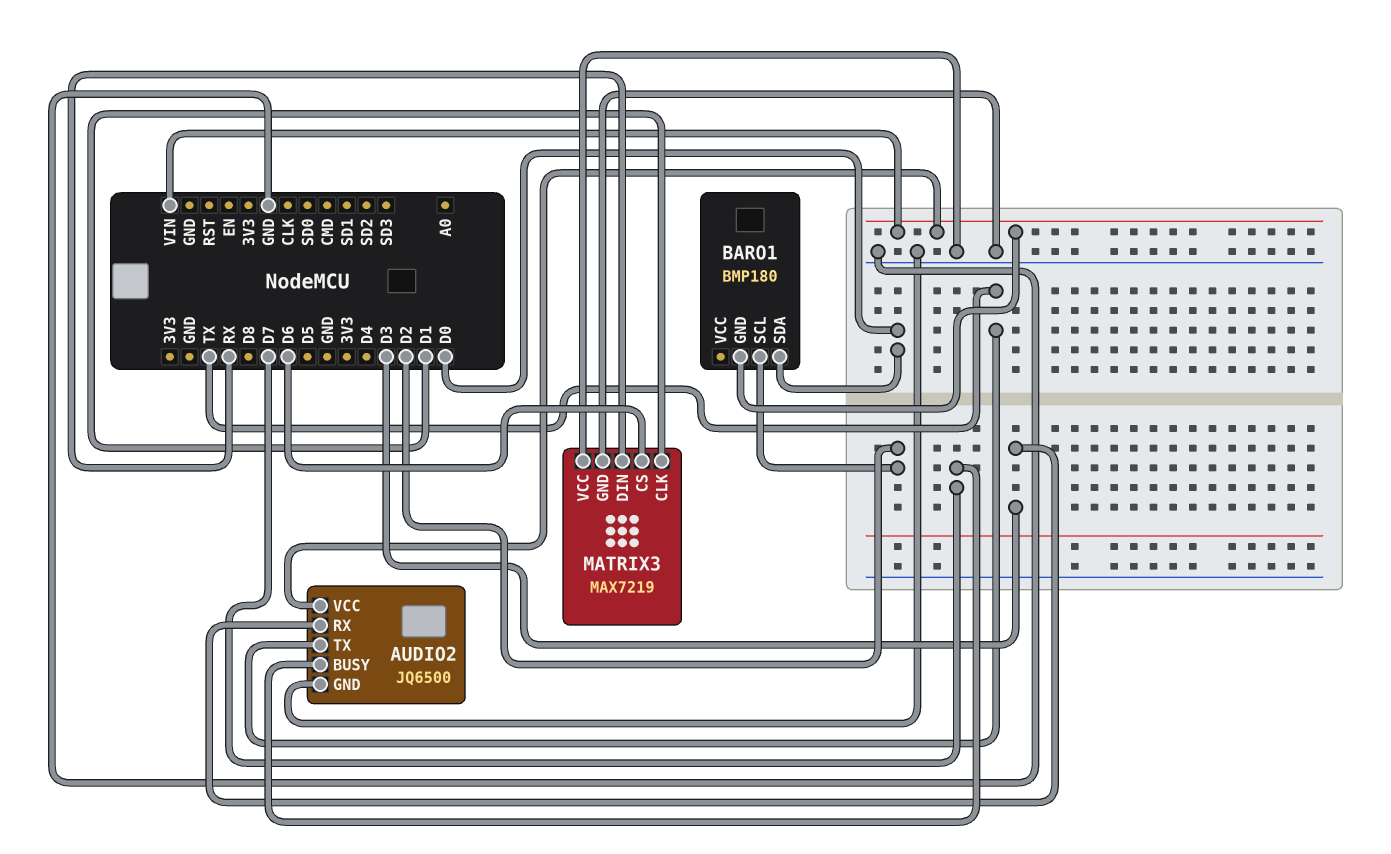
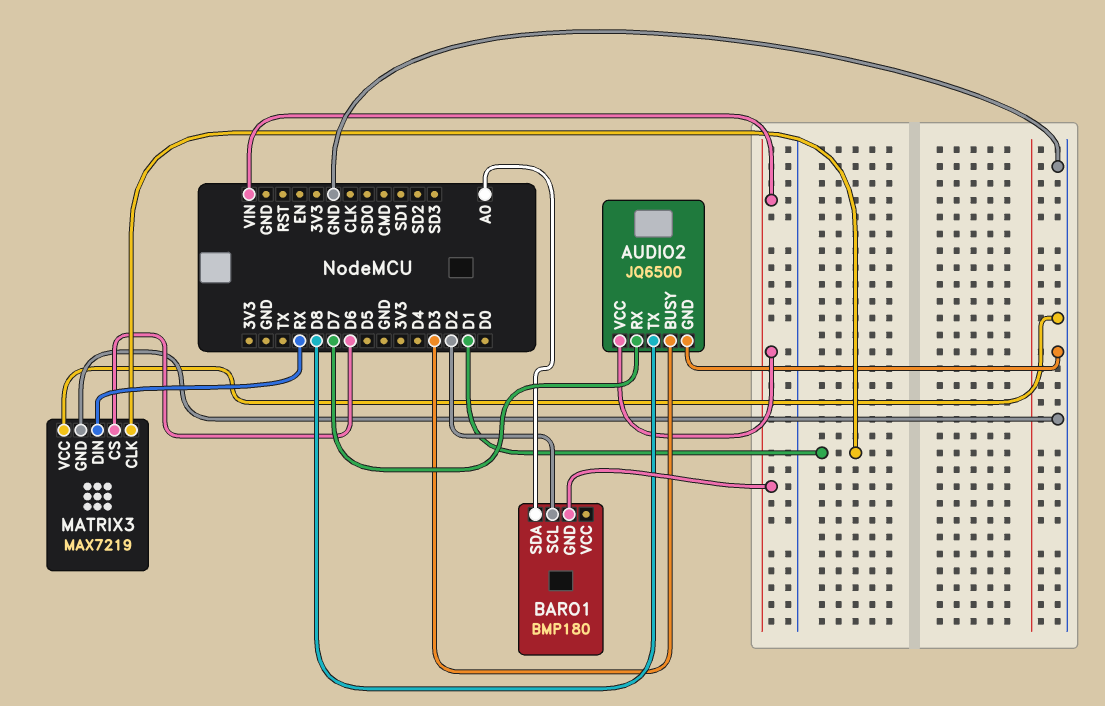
AUDIO2 pin BUSY: D7 -> D3
AUDIO2 pin RX: D3 -> D7
AUDIO2 pin TX: TX -> D8
BARO1 pin SDA: D0 -> A0

